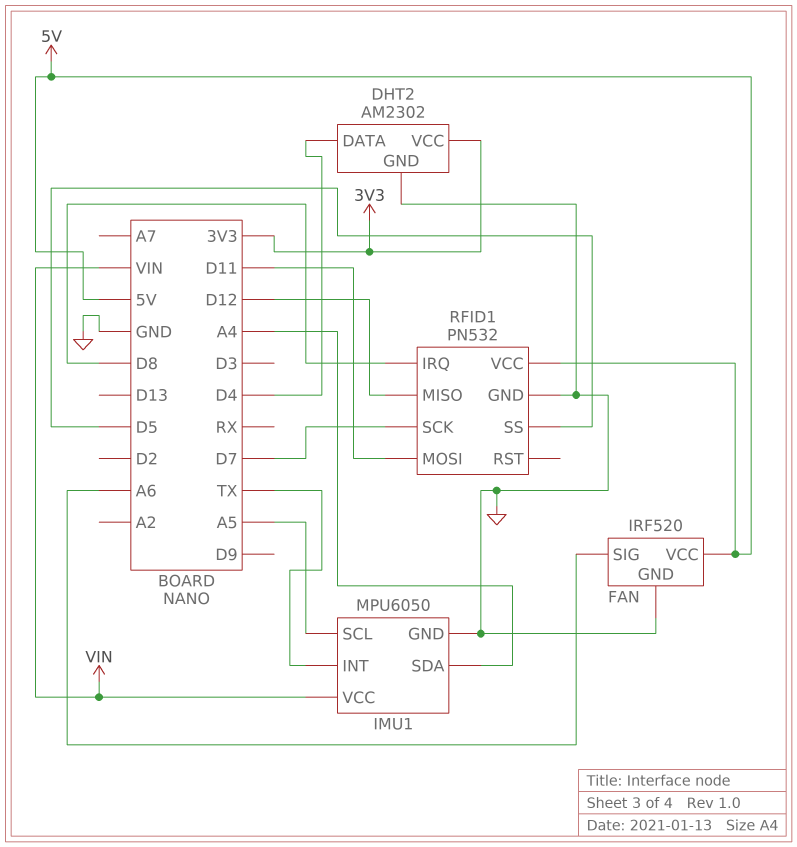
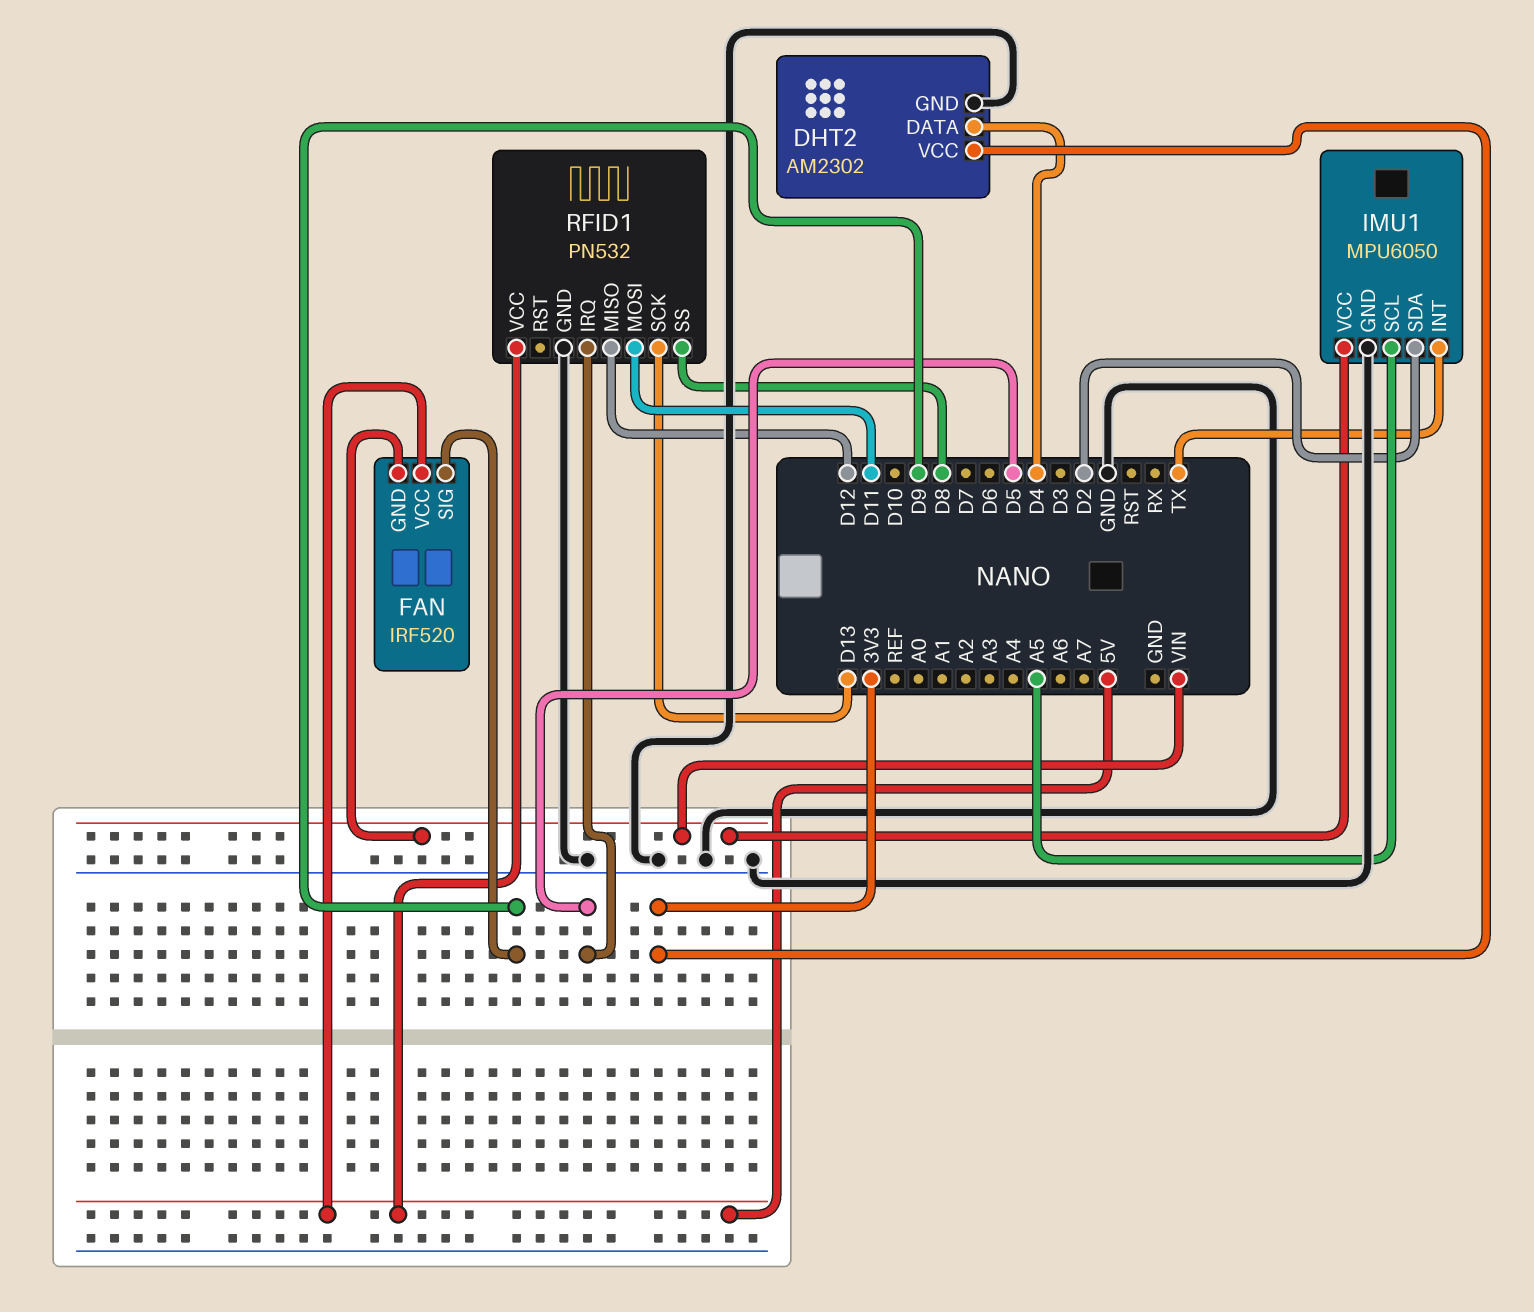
FAN pin GND: GND -> VIN
FAN pin SIG: A6 -> D9
IMU1 pin SDA: A4 -> D2
RFID1 pin IRQ: D8 -> D5
RFID1 pin SCK: D7 -> D13
RFID1 pin SS: D5 -> D8

